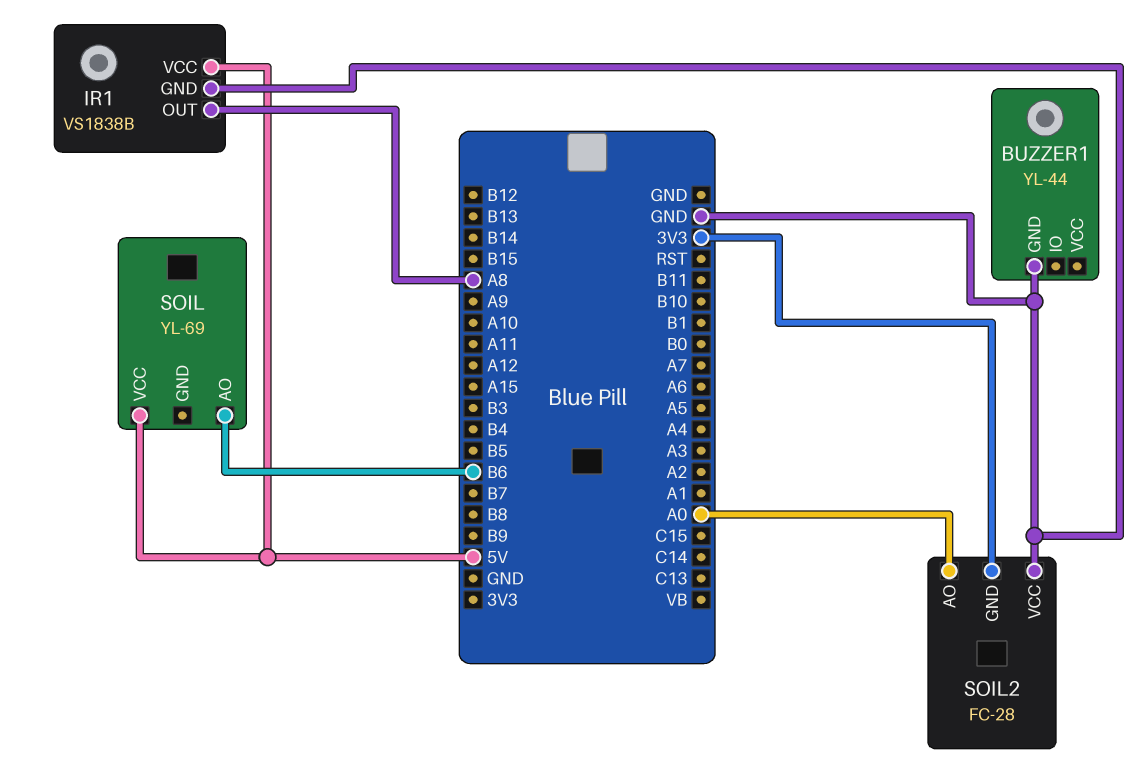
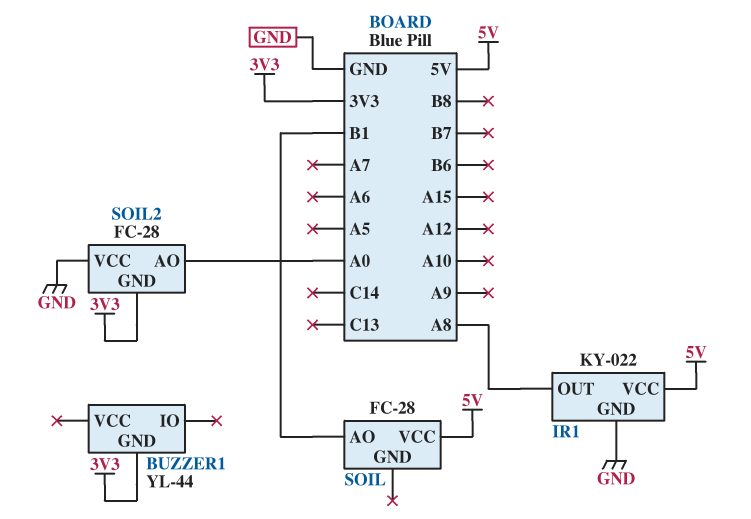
BUZZER1 pin GND: GND -> 3V3
IR1: VS1838B -> KY-022
SOIL: YL-69 -> FC-28
SOIL pin AO: B6 -> B1

